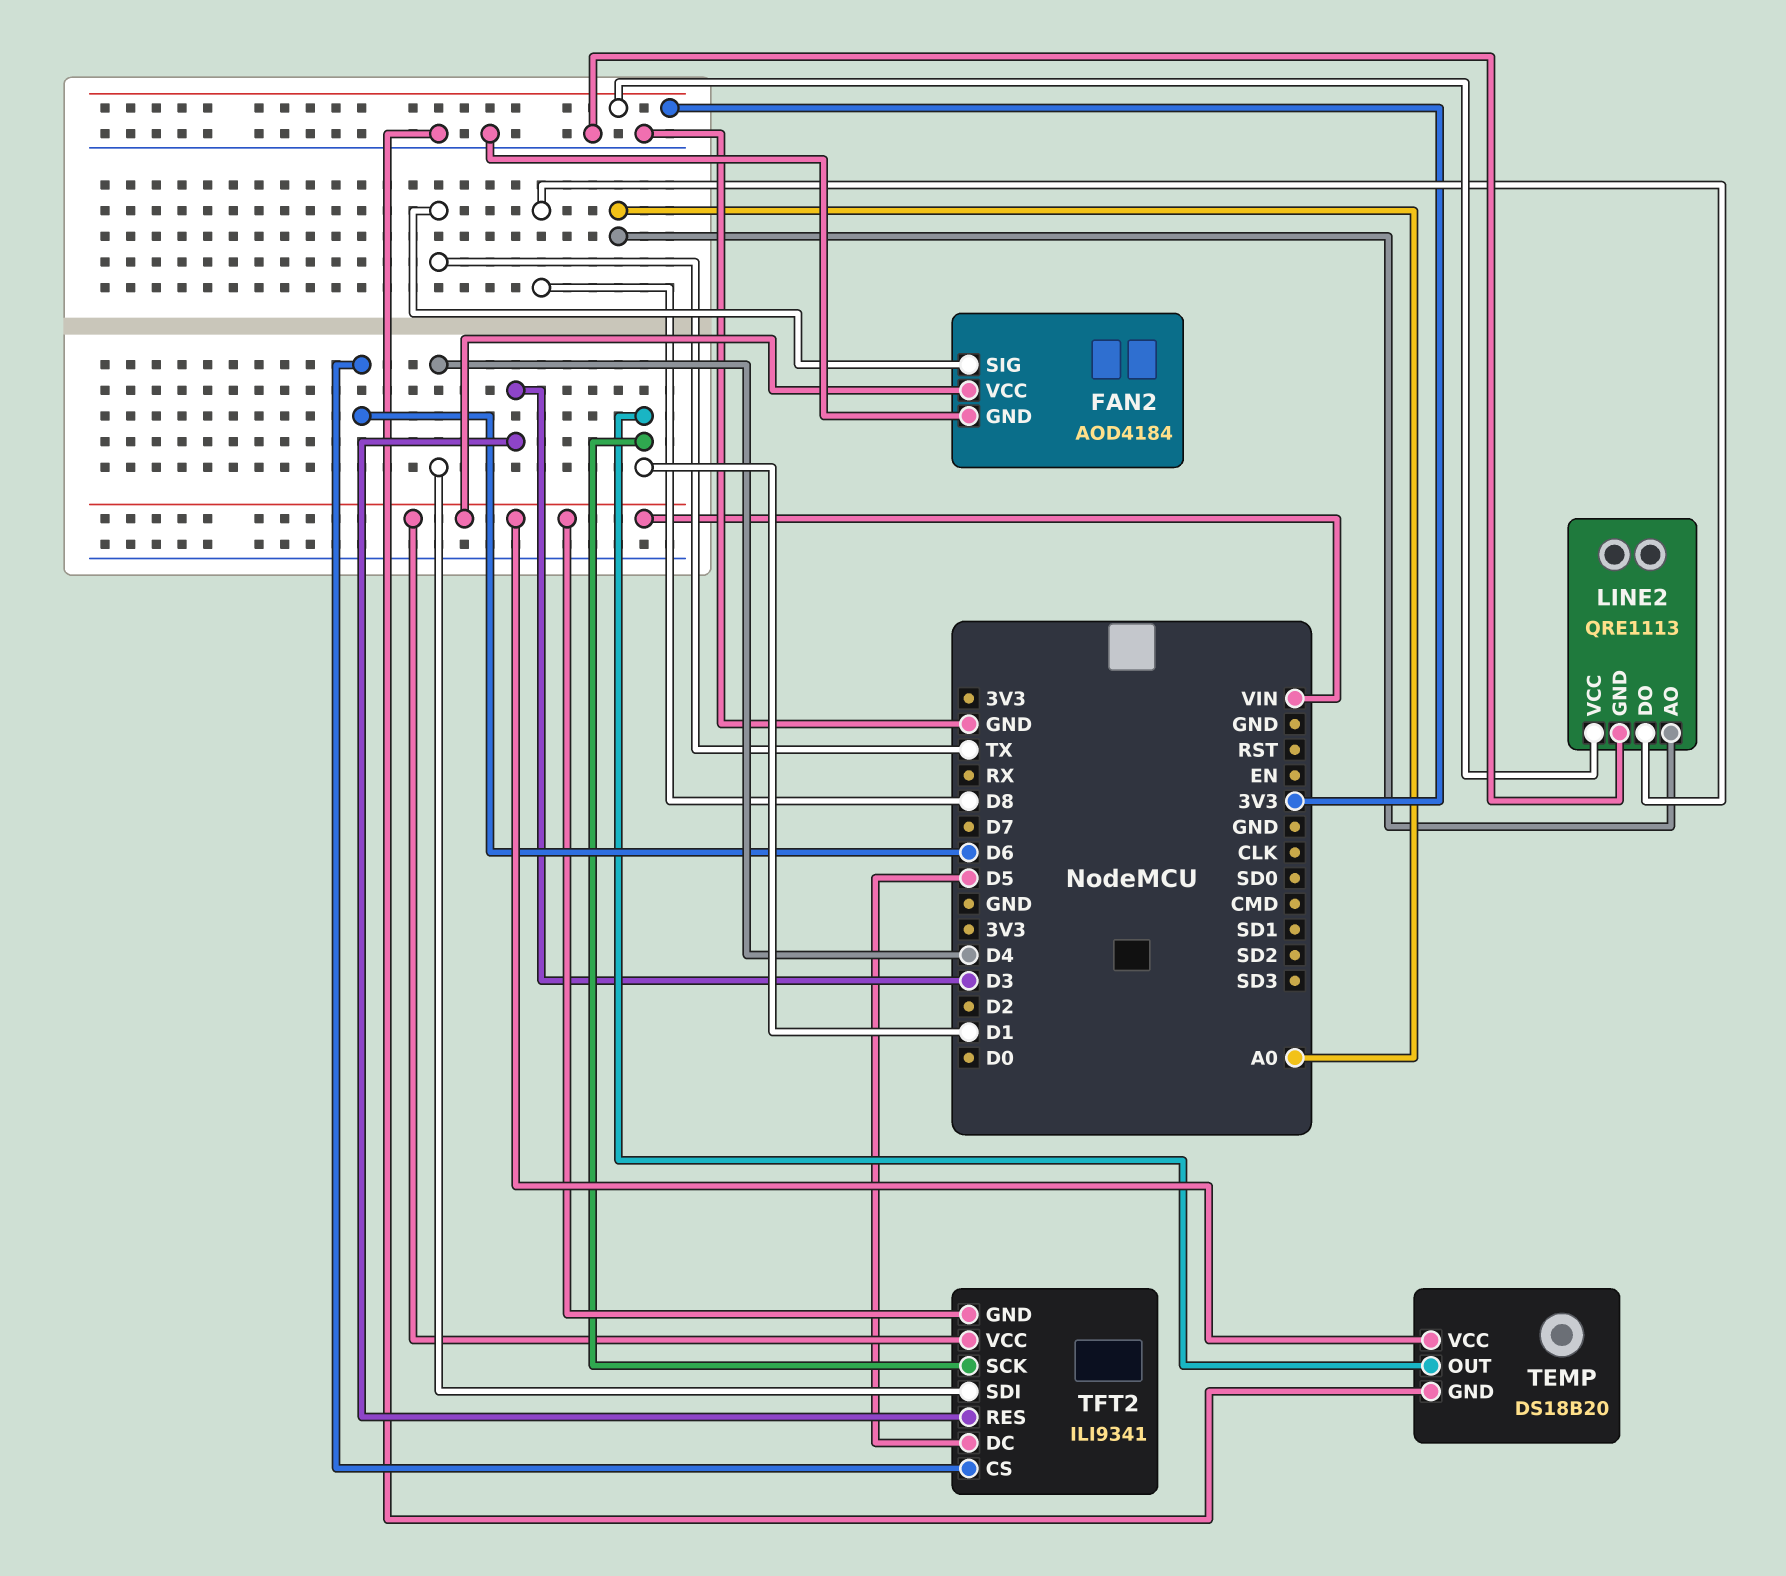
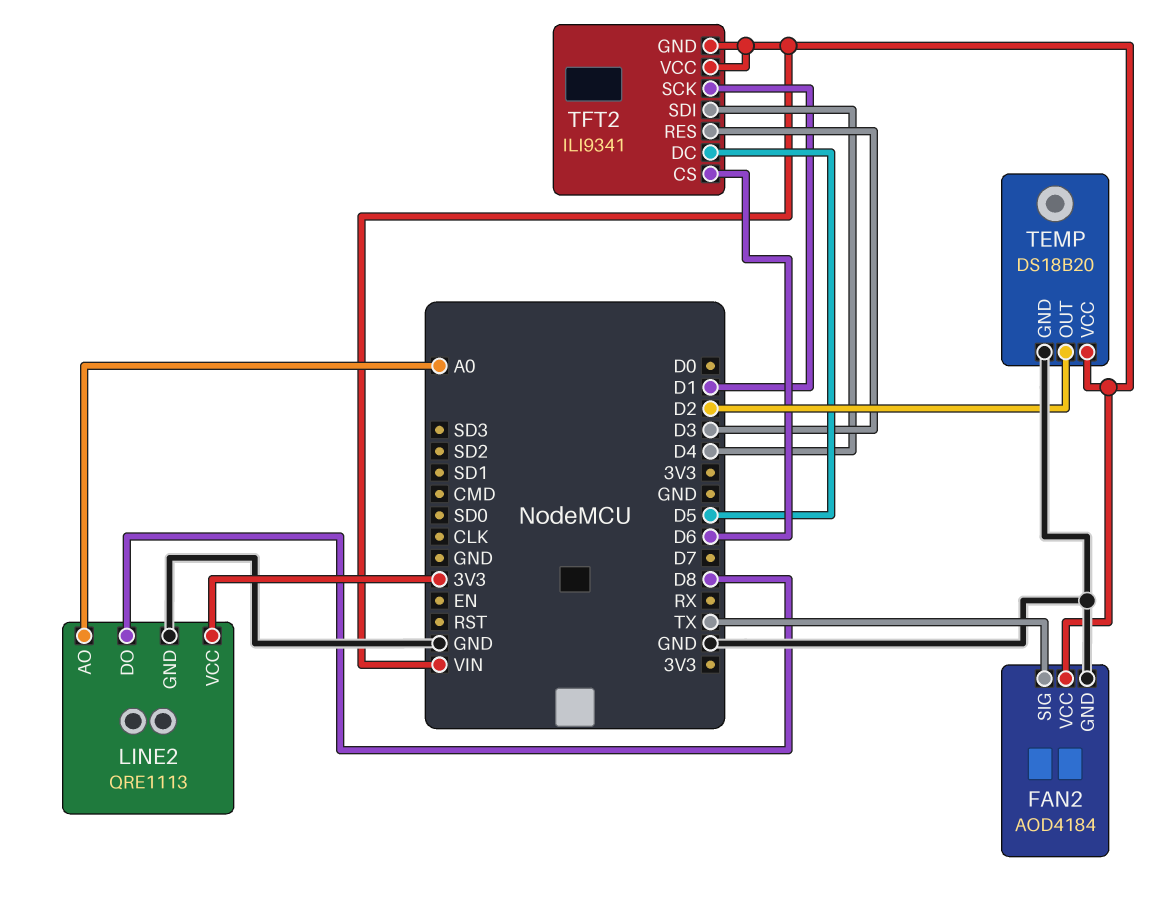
TEMP pin OUT: D1 -> D2

